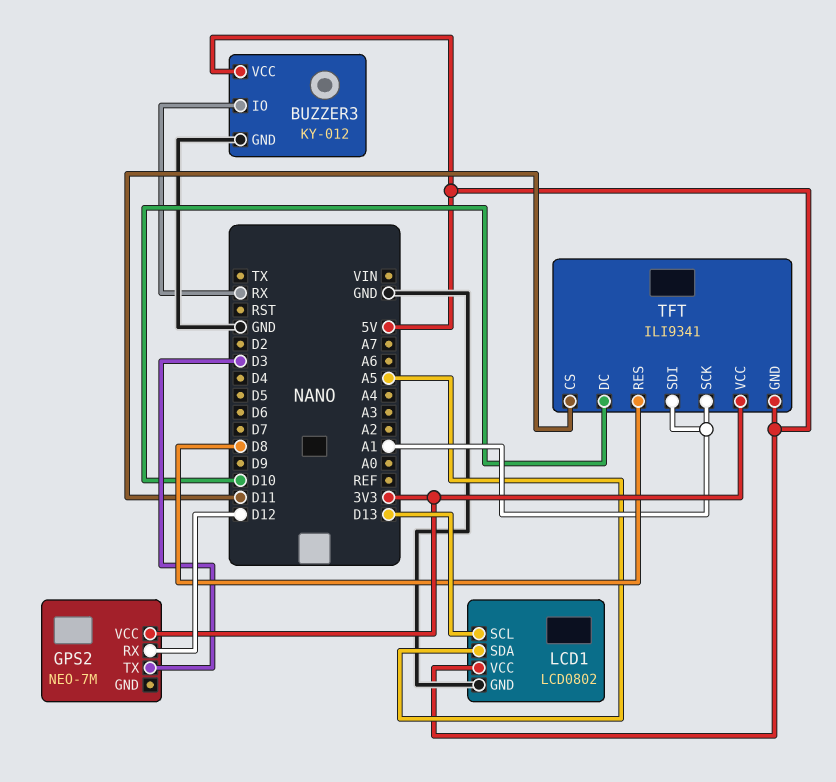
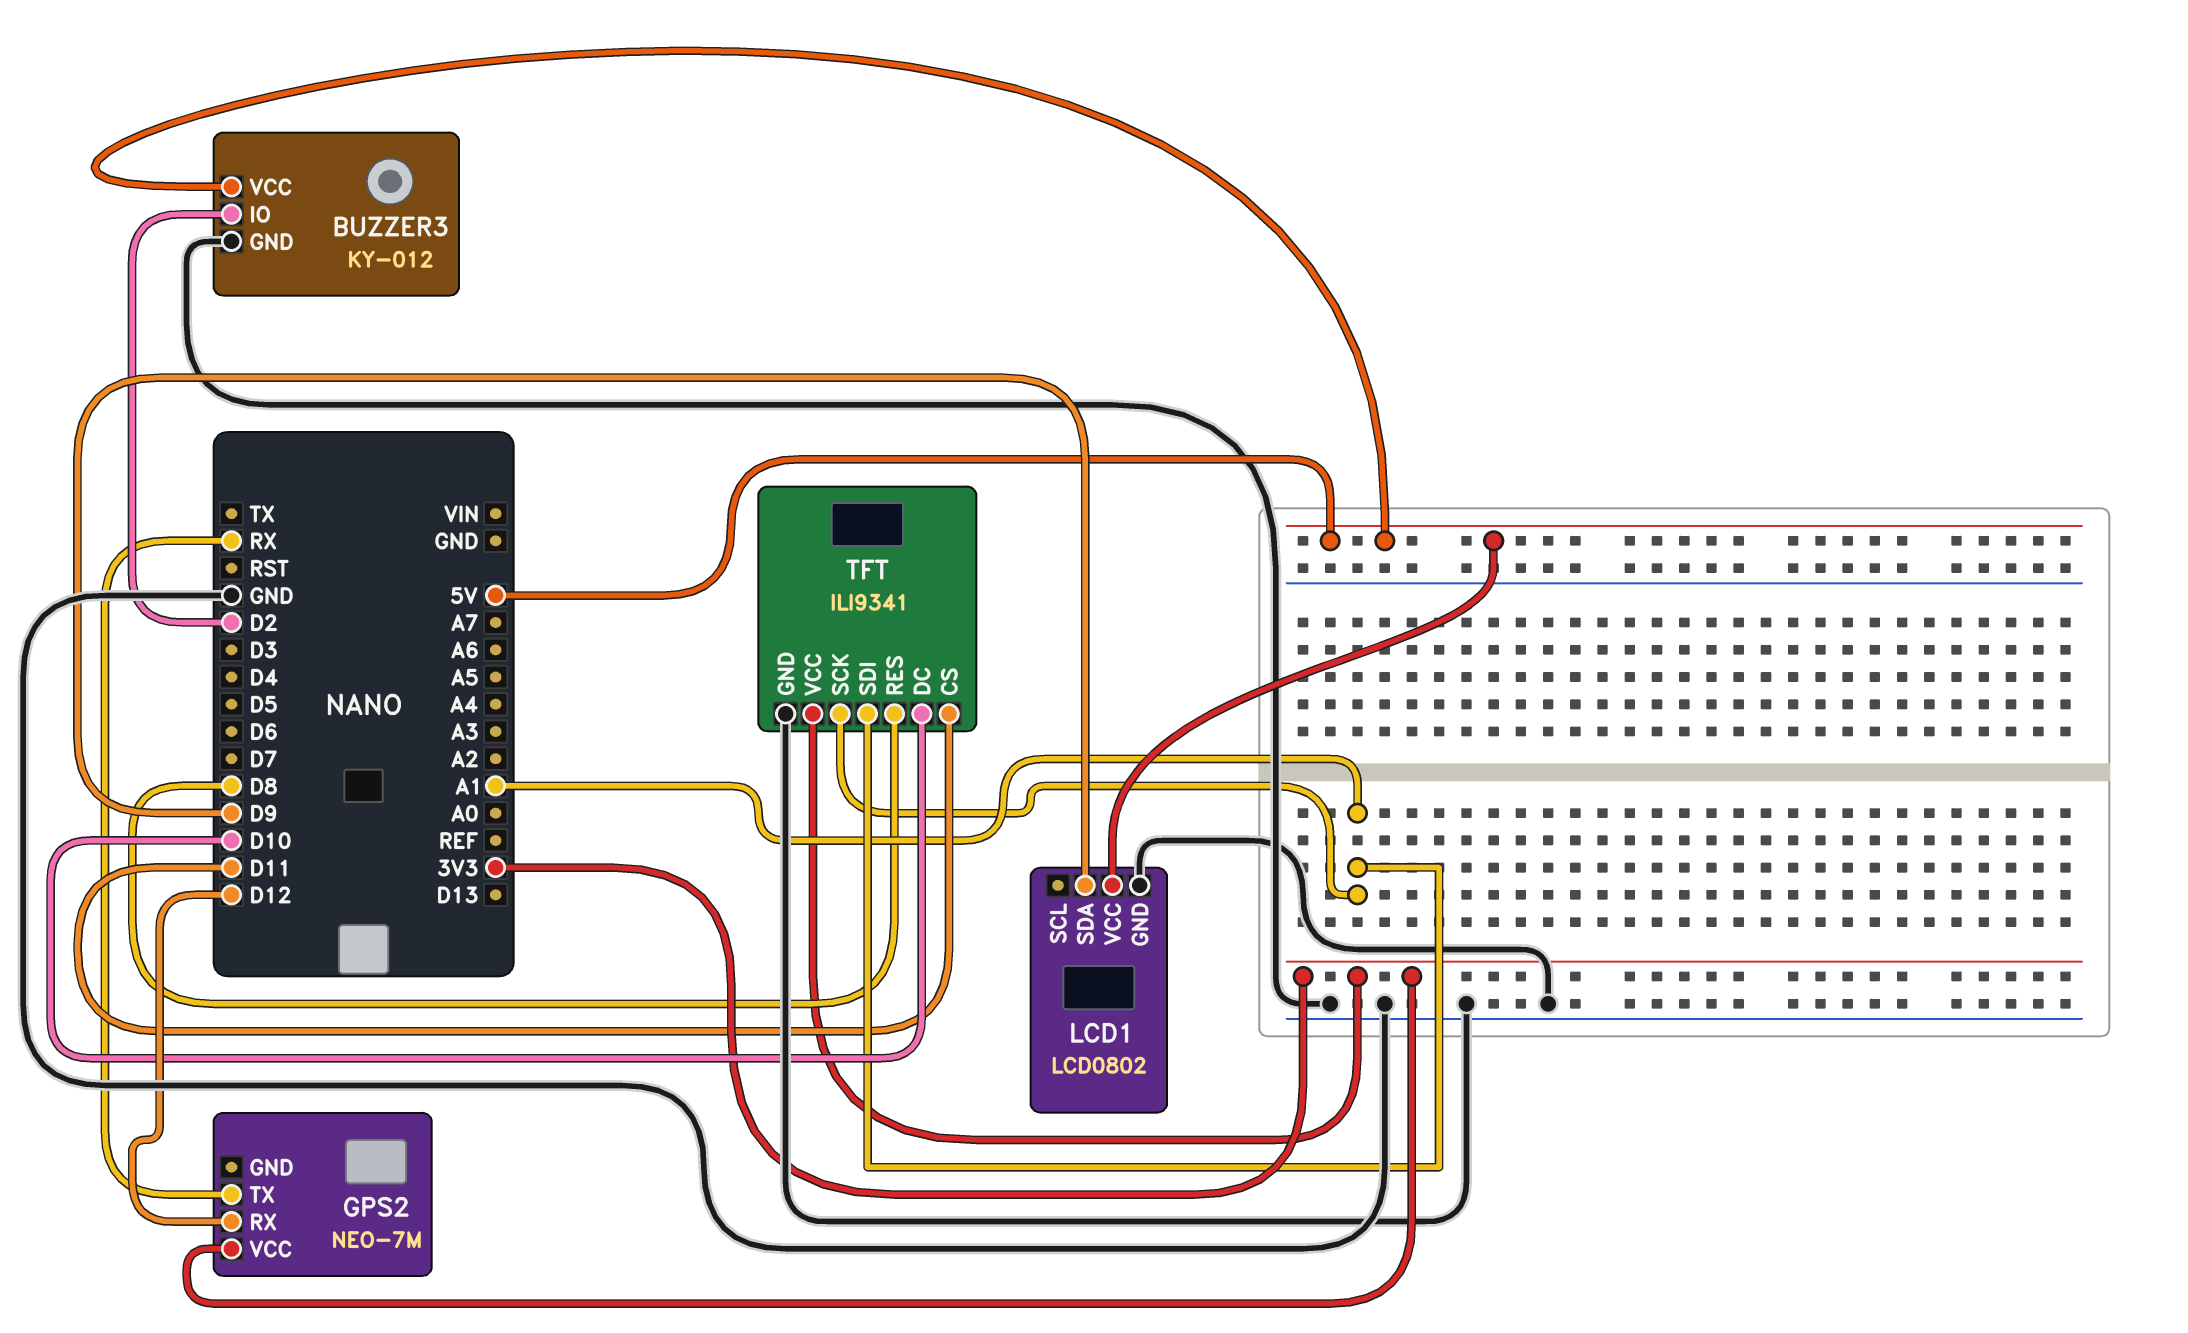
BUZZER3 pin IO: RX -> D2
GPS2 pin TX: D3 -> RX
LCD1 pin SCL: D13 -> none
LCD1 pin SDA: A5 -> D9
TFT pin GND: 5V -> GND

